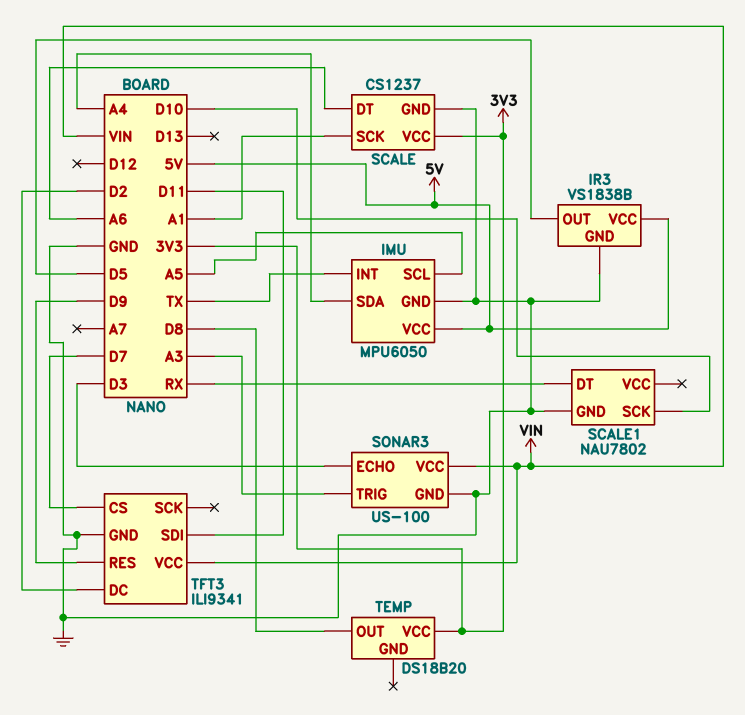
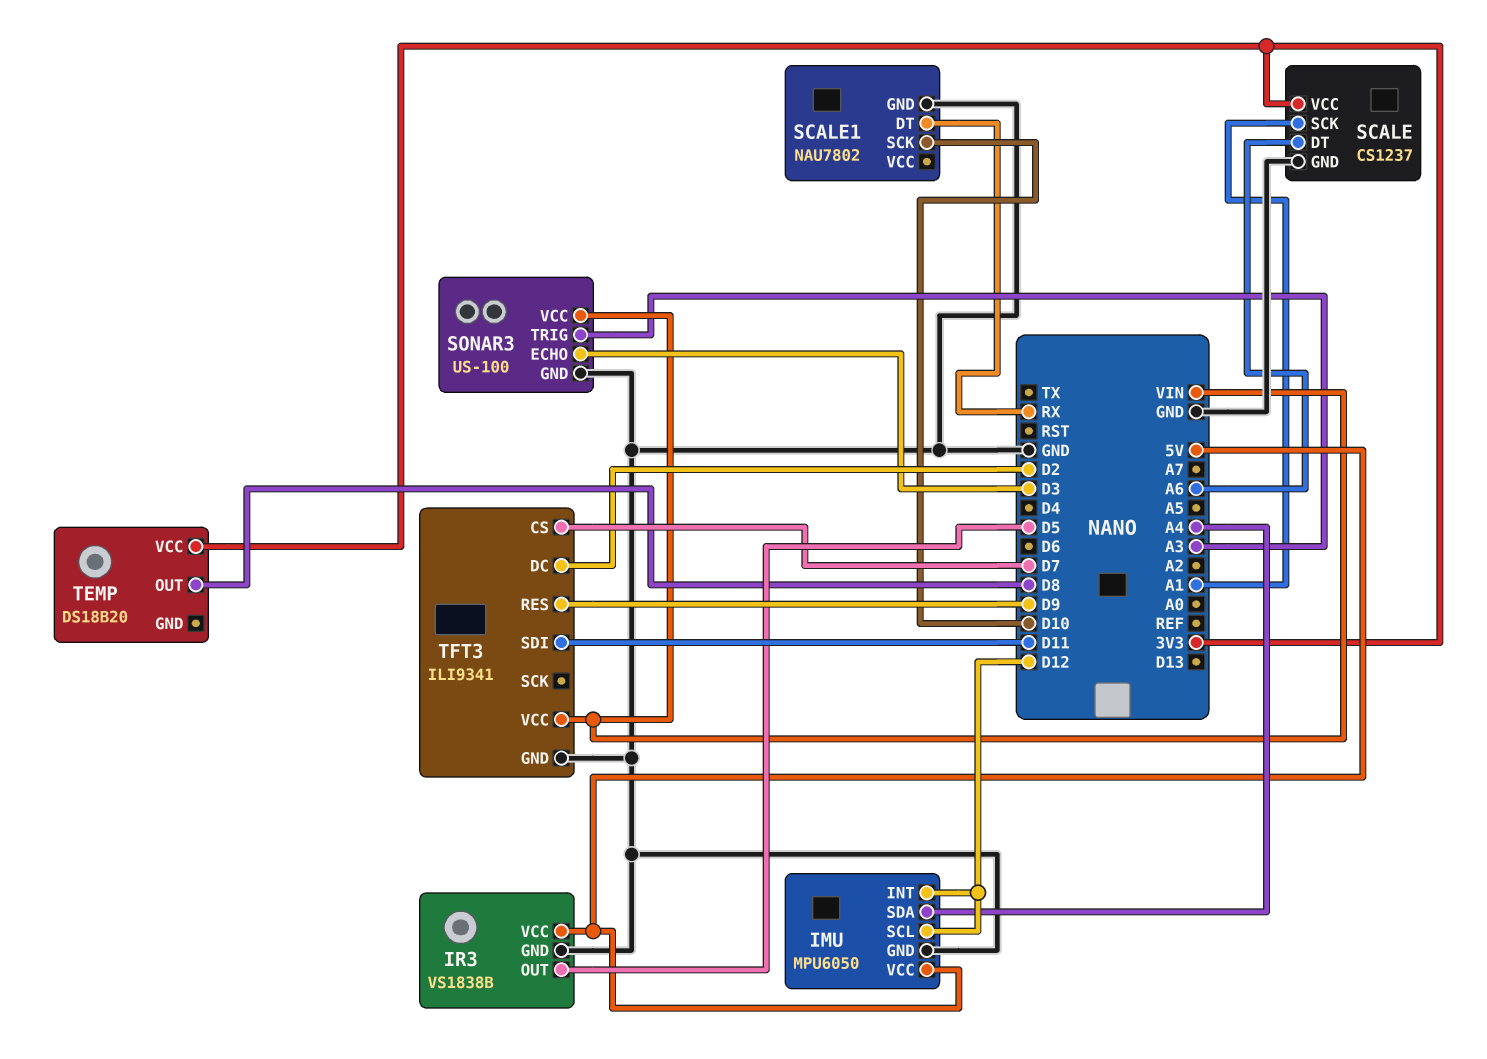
IMU pin INT: TX -> D12
IMU pin SCL: A5 -> D12

